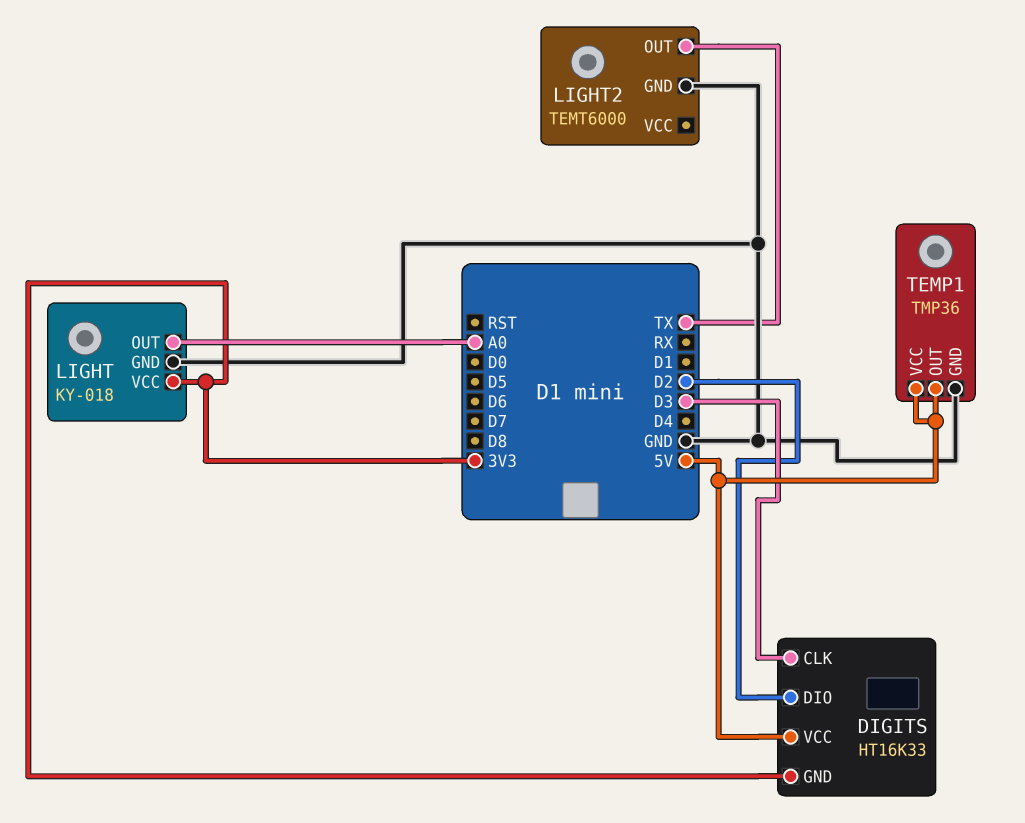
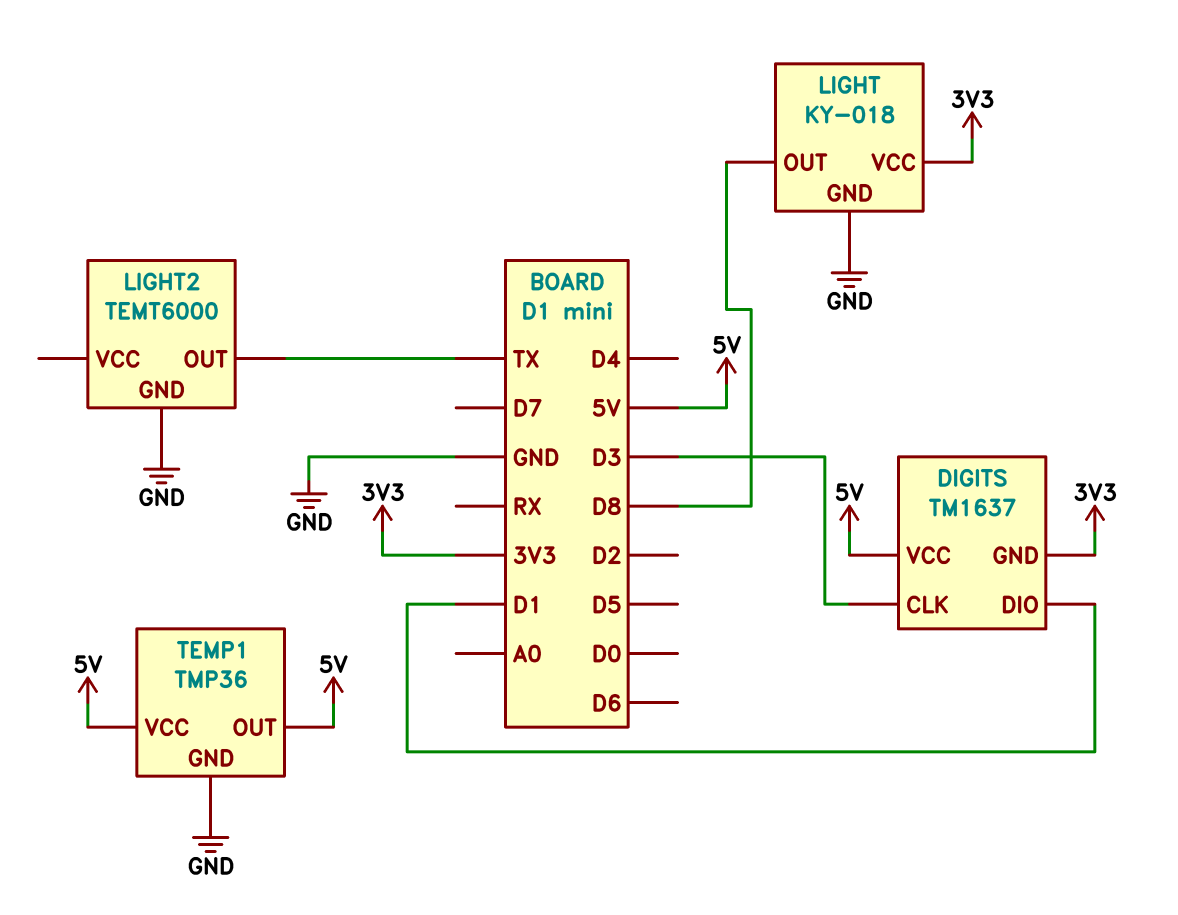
DIGITS: HT16K33 -> TM1637
DIGITS pin DIO: D2 -> D1
LIGHT pin OUT: A0 -> D8

